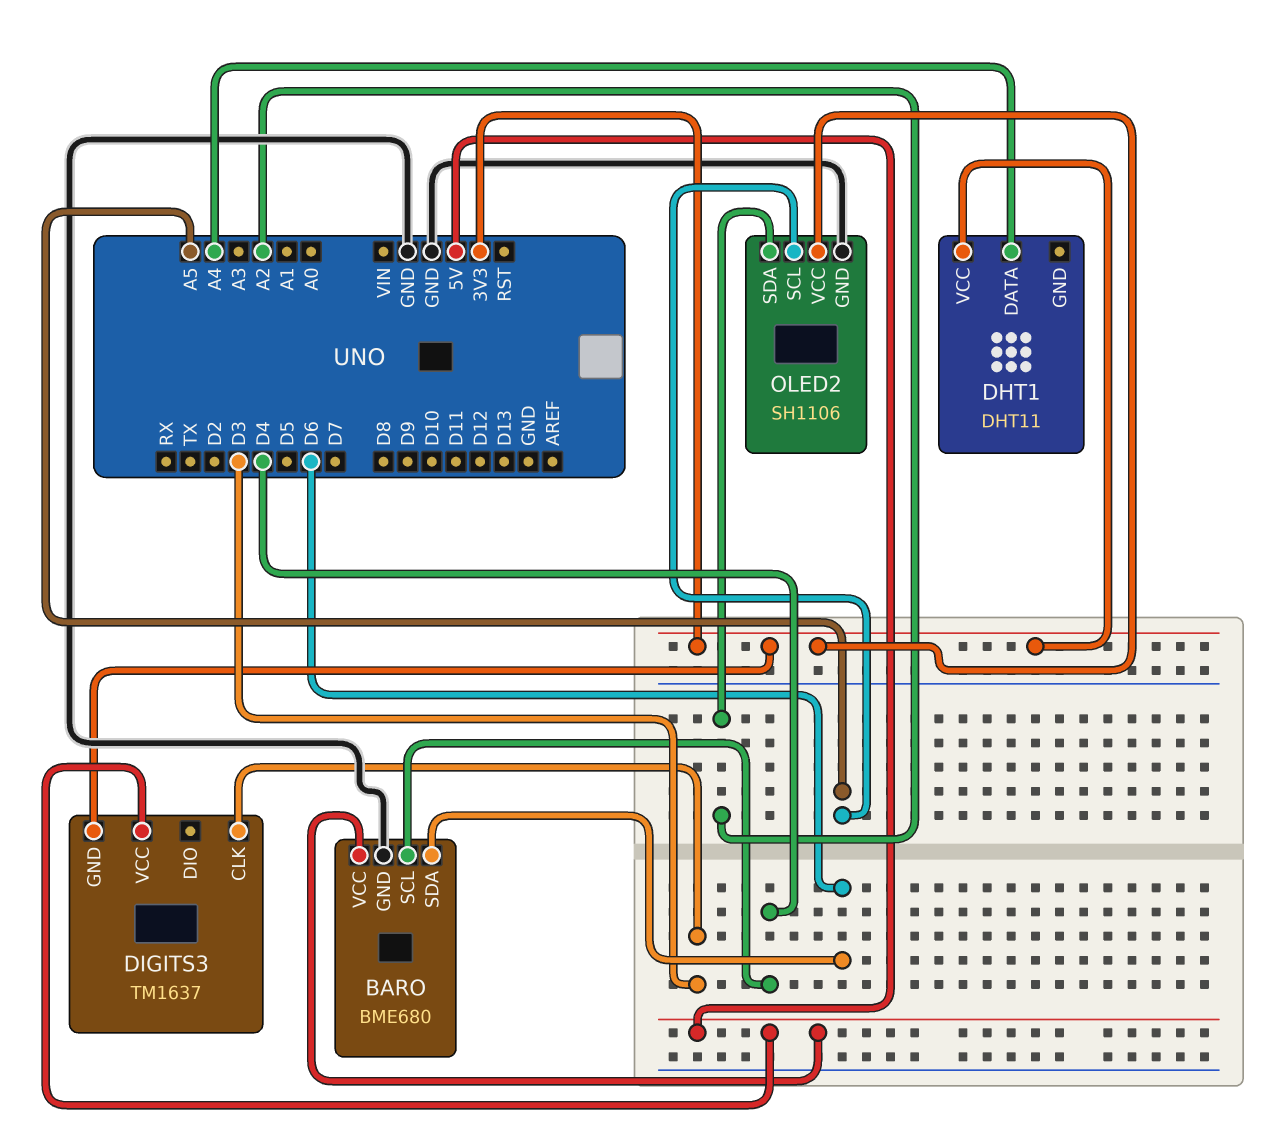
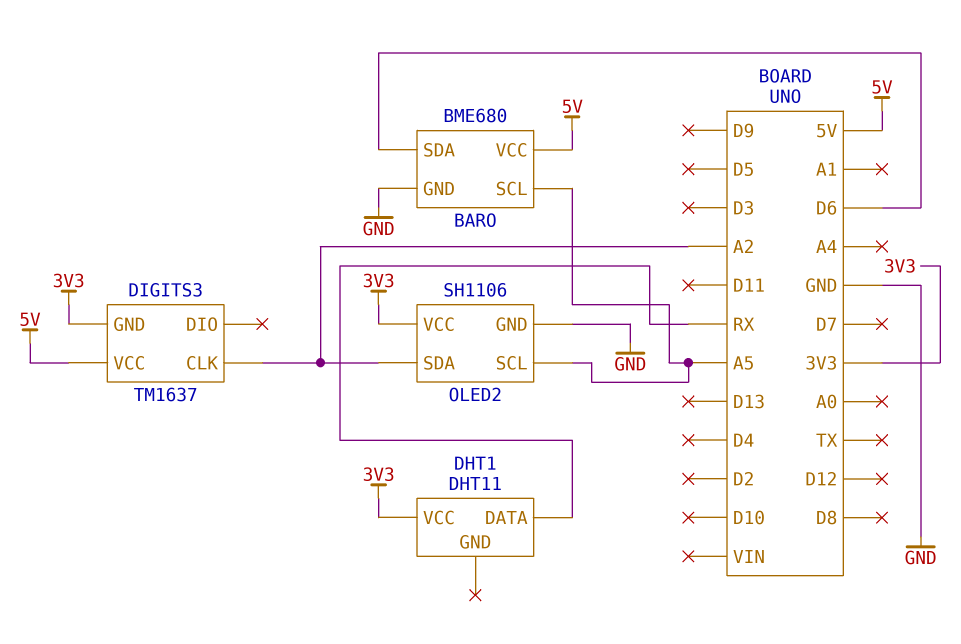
BARO pin SCL: D4 -> A5
DHT1 pin DATA: A4 -> RX
DIGITS3 pin CLK: D3 -> A2

